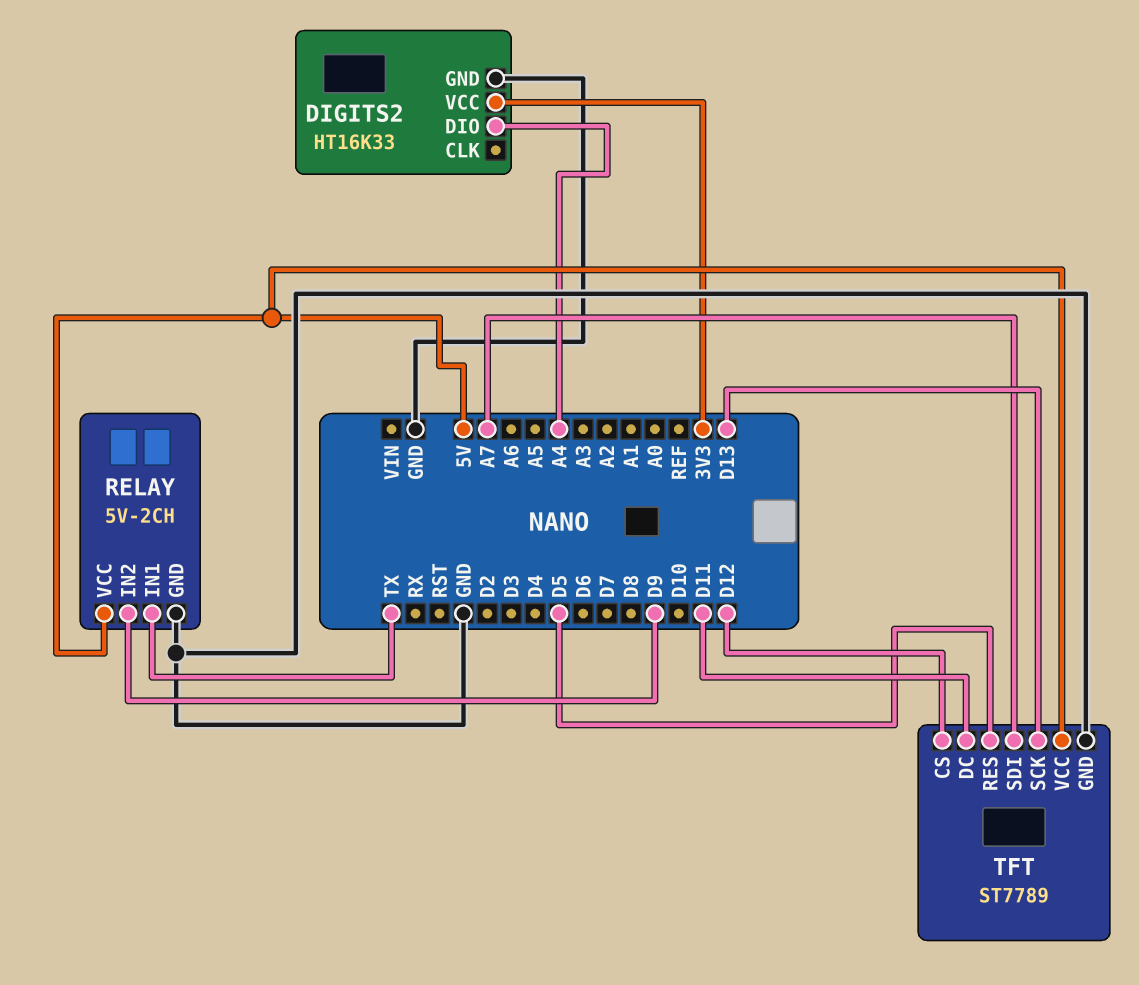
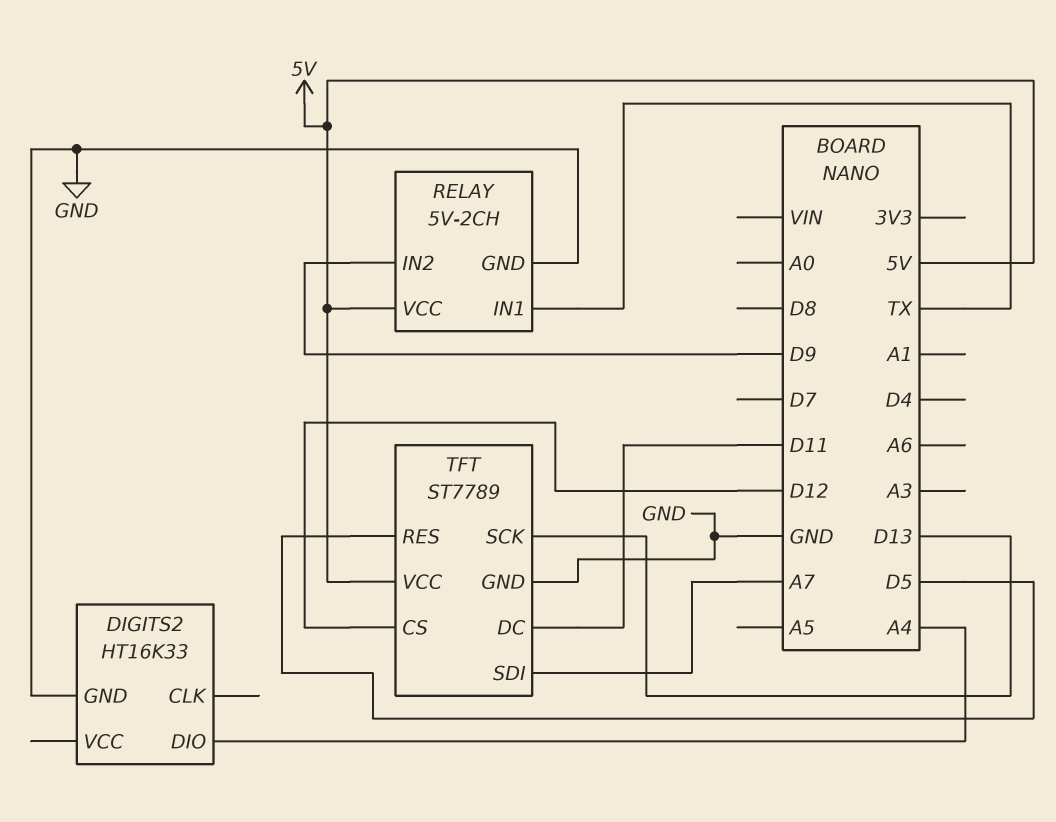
DIGITS2 pin VCC: 3V3 -> none

